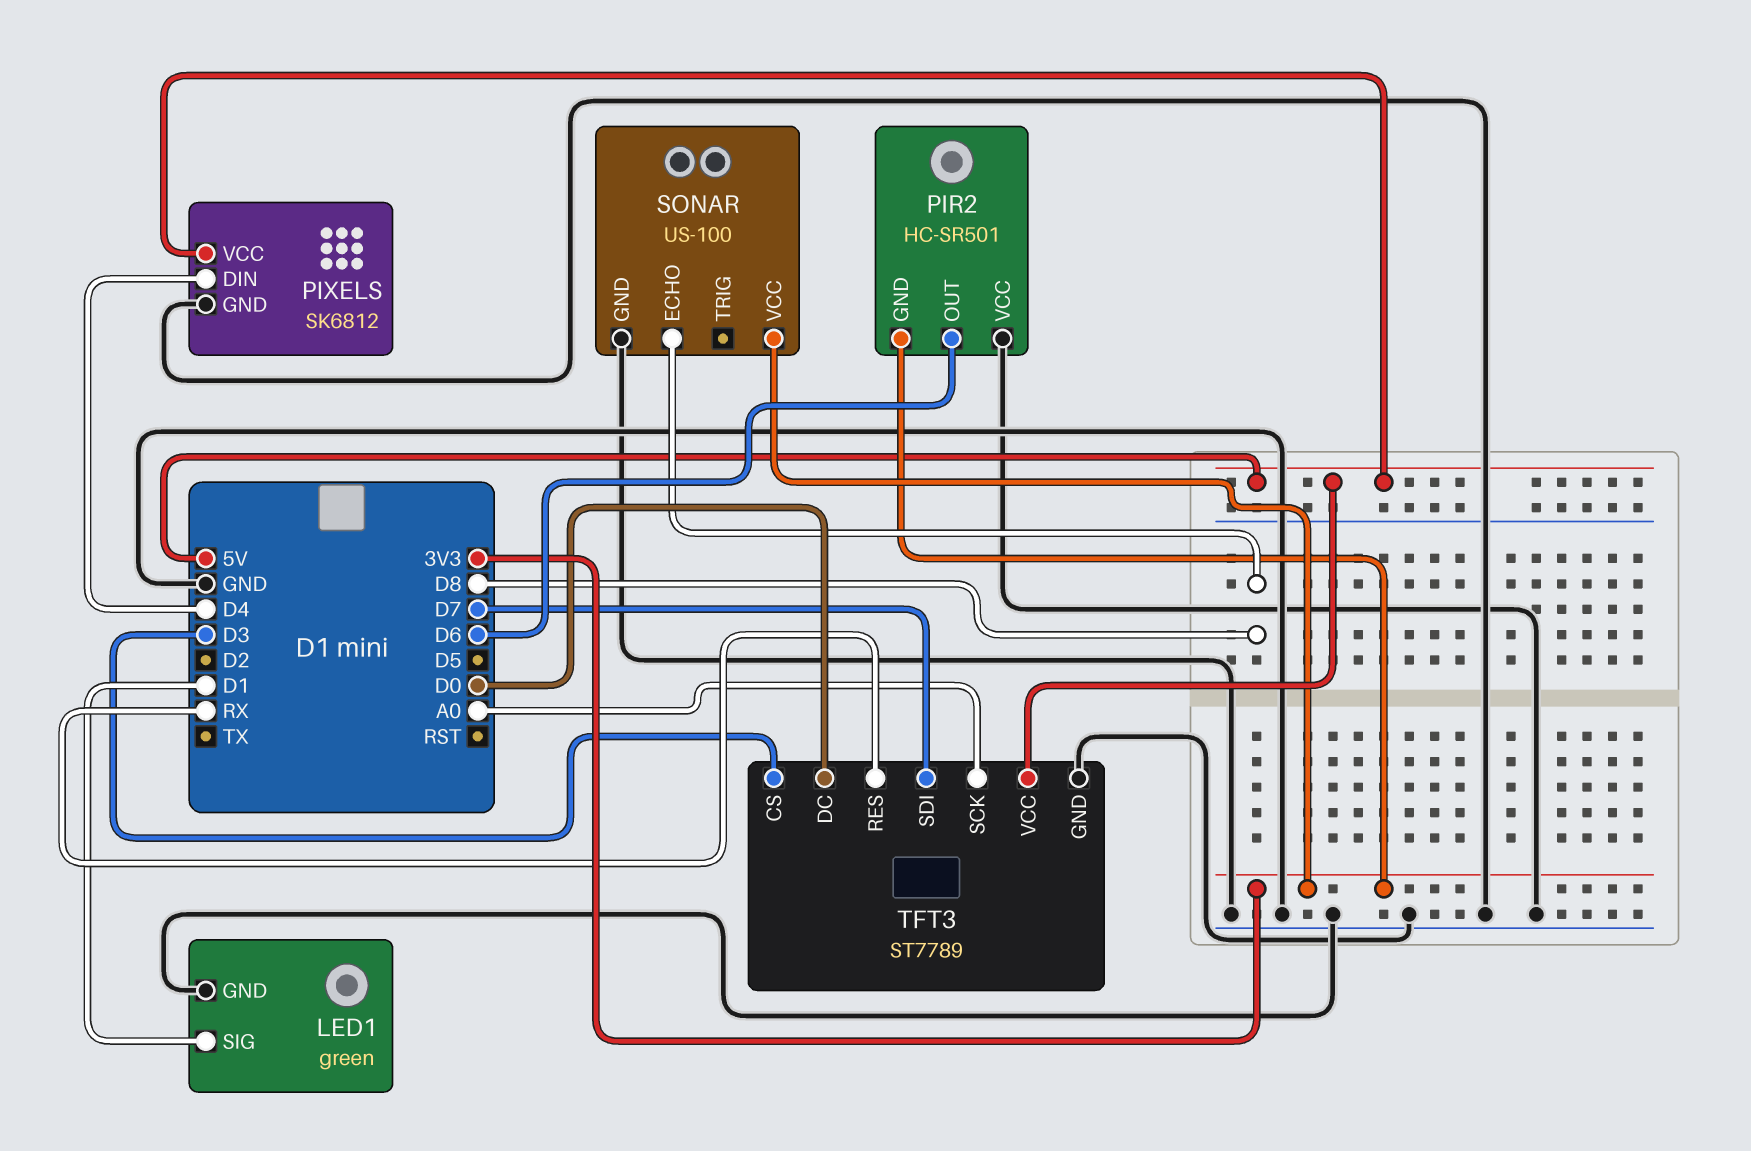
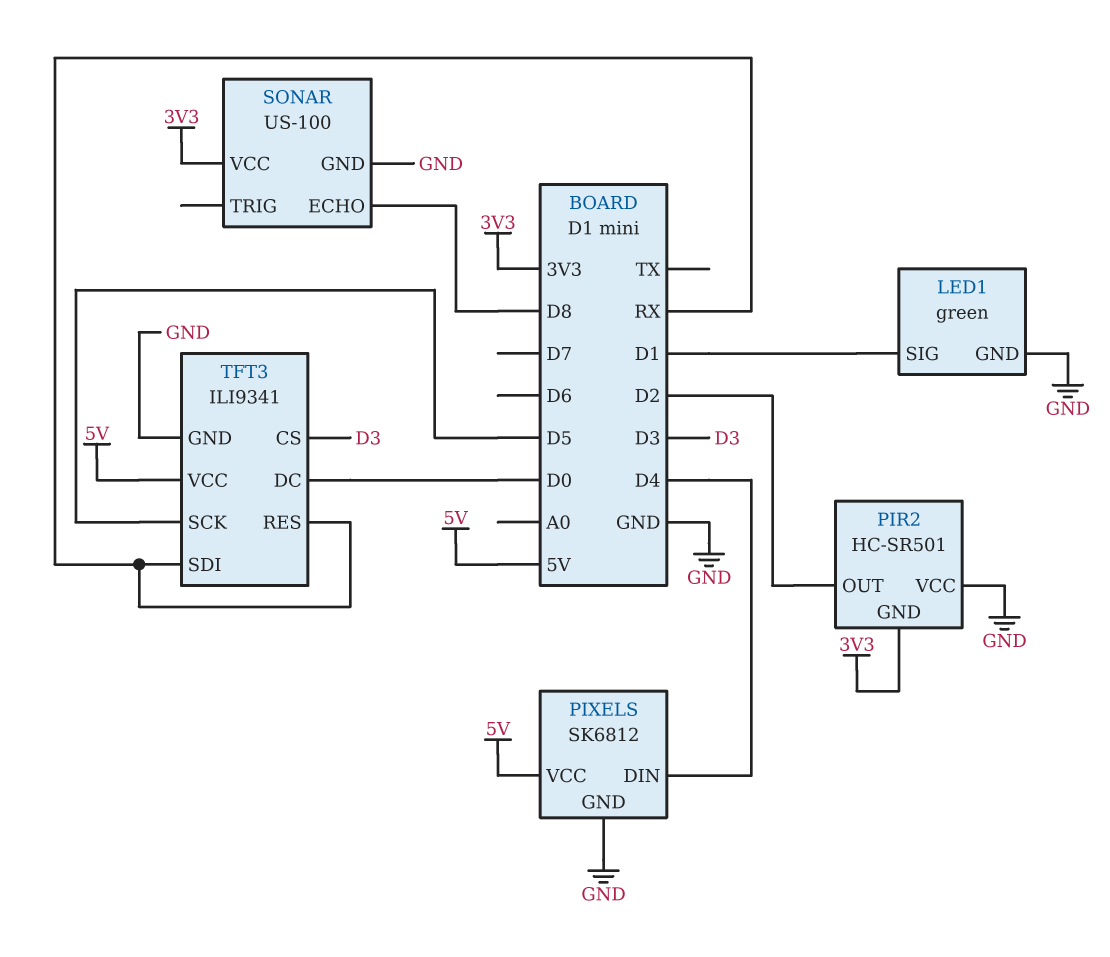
PIR2 pin OUT: D6 -> D2
TFT3: ST7789 -> ILI9341
TFT3 pin SCK: A0 -> D5
TFT3 pin SDI: D7 -> RX

